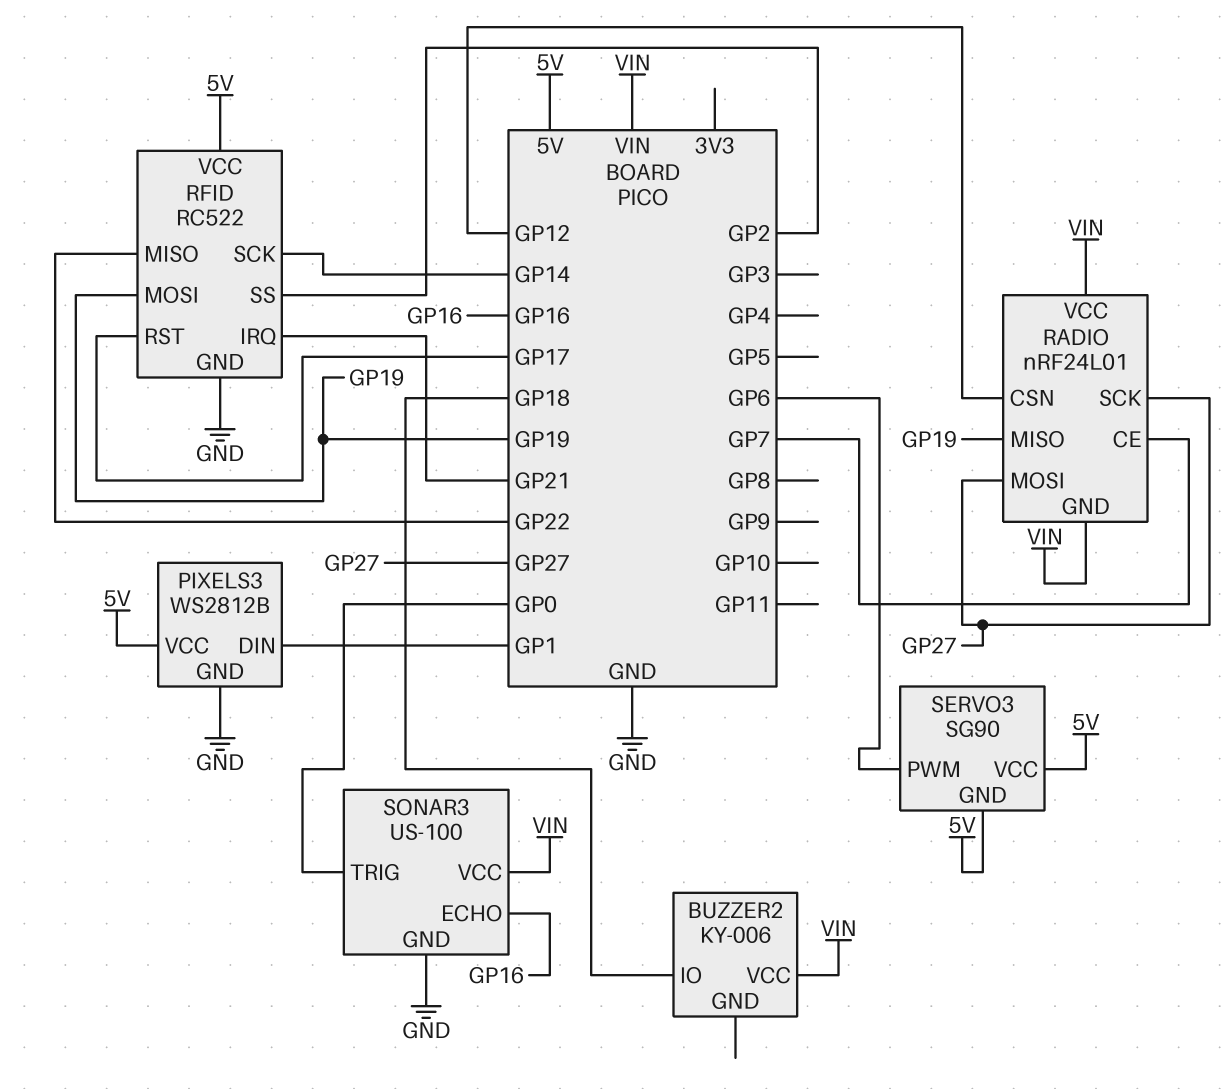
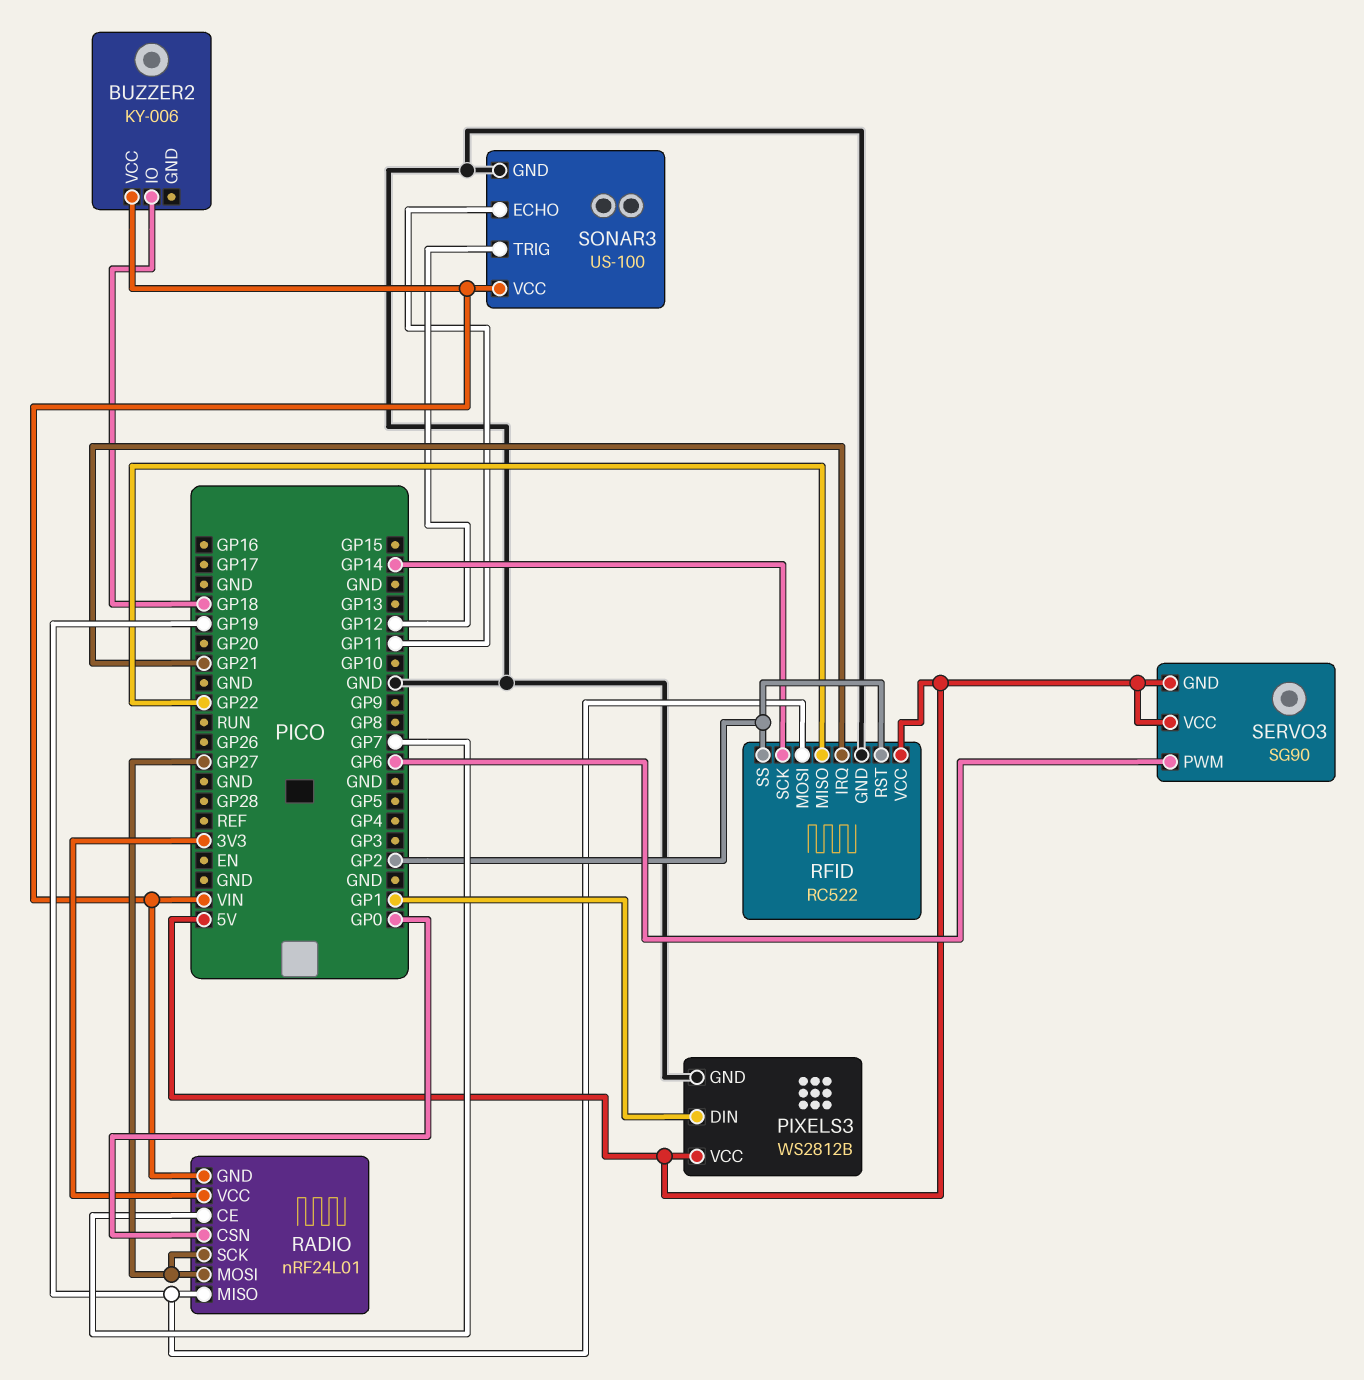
RADIO pin CSN: GP12 -> GP0
RADIO pin VCC: VIN -> 3V3
RFID pin RST: GP17 -> GP2
SONAR3 pin ECHO: GP16 -> GP11
SONAR3 pin TRIG: GP0 -> GP12

